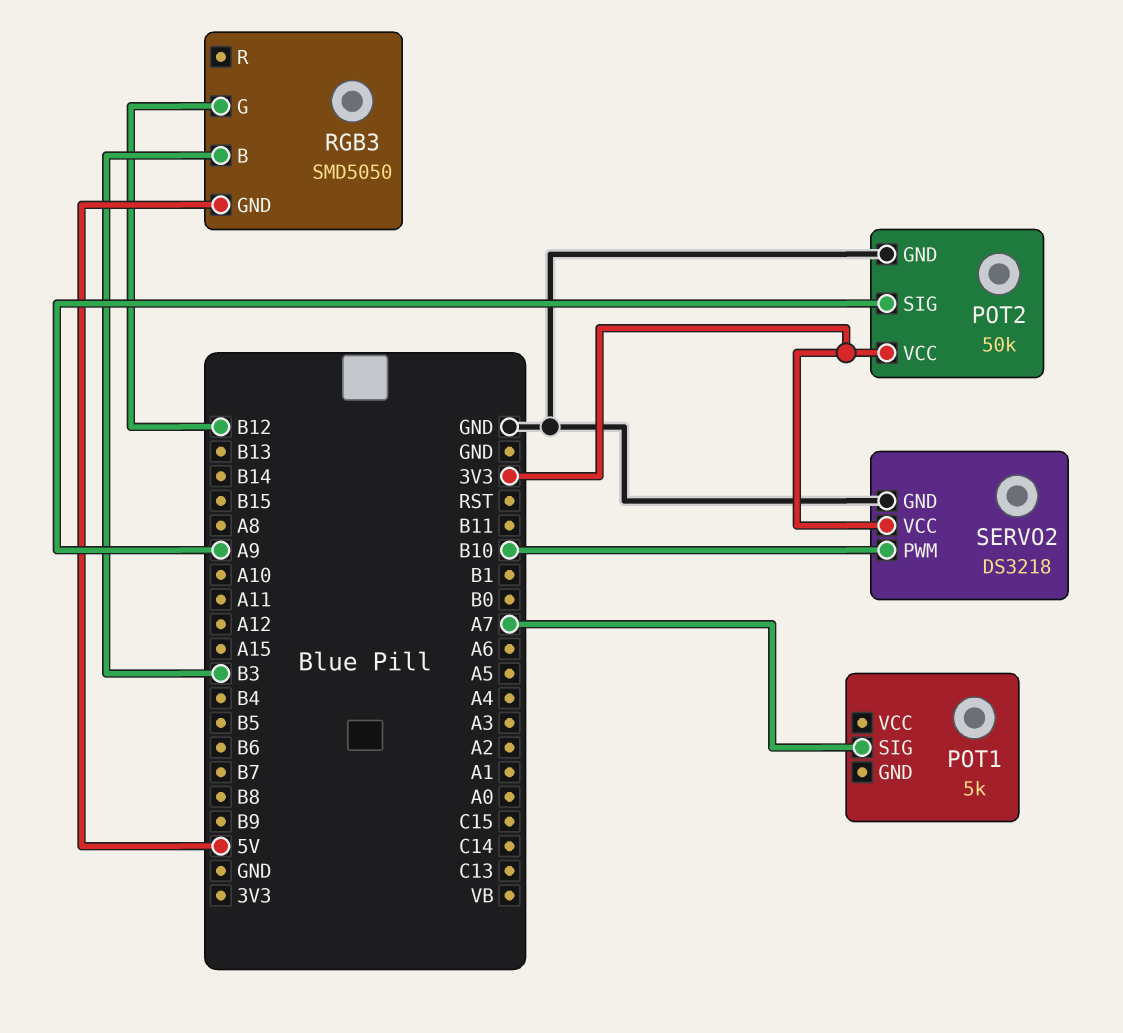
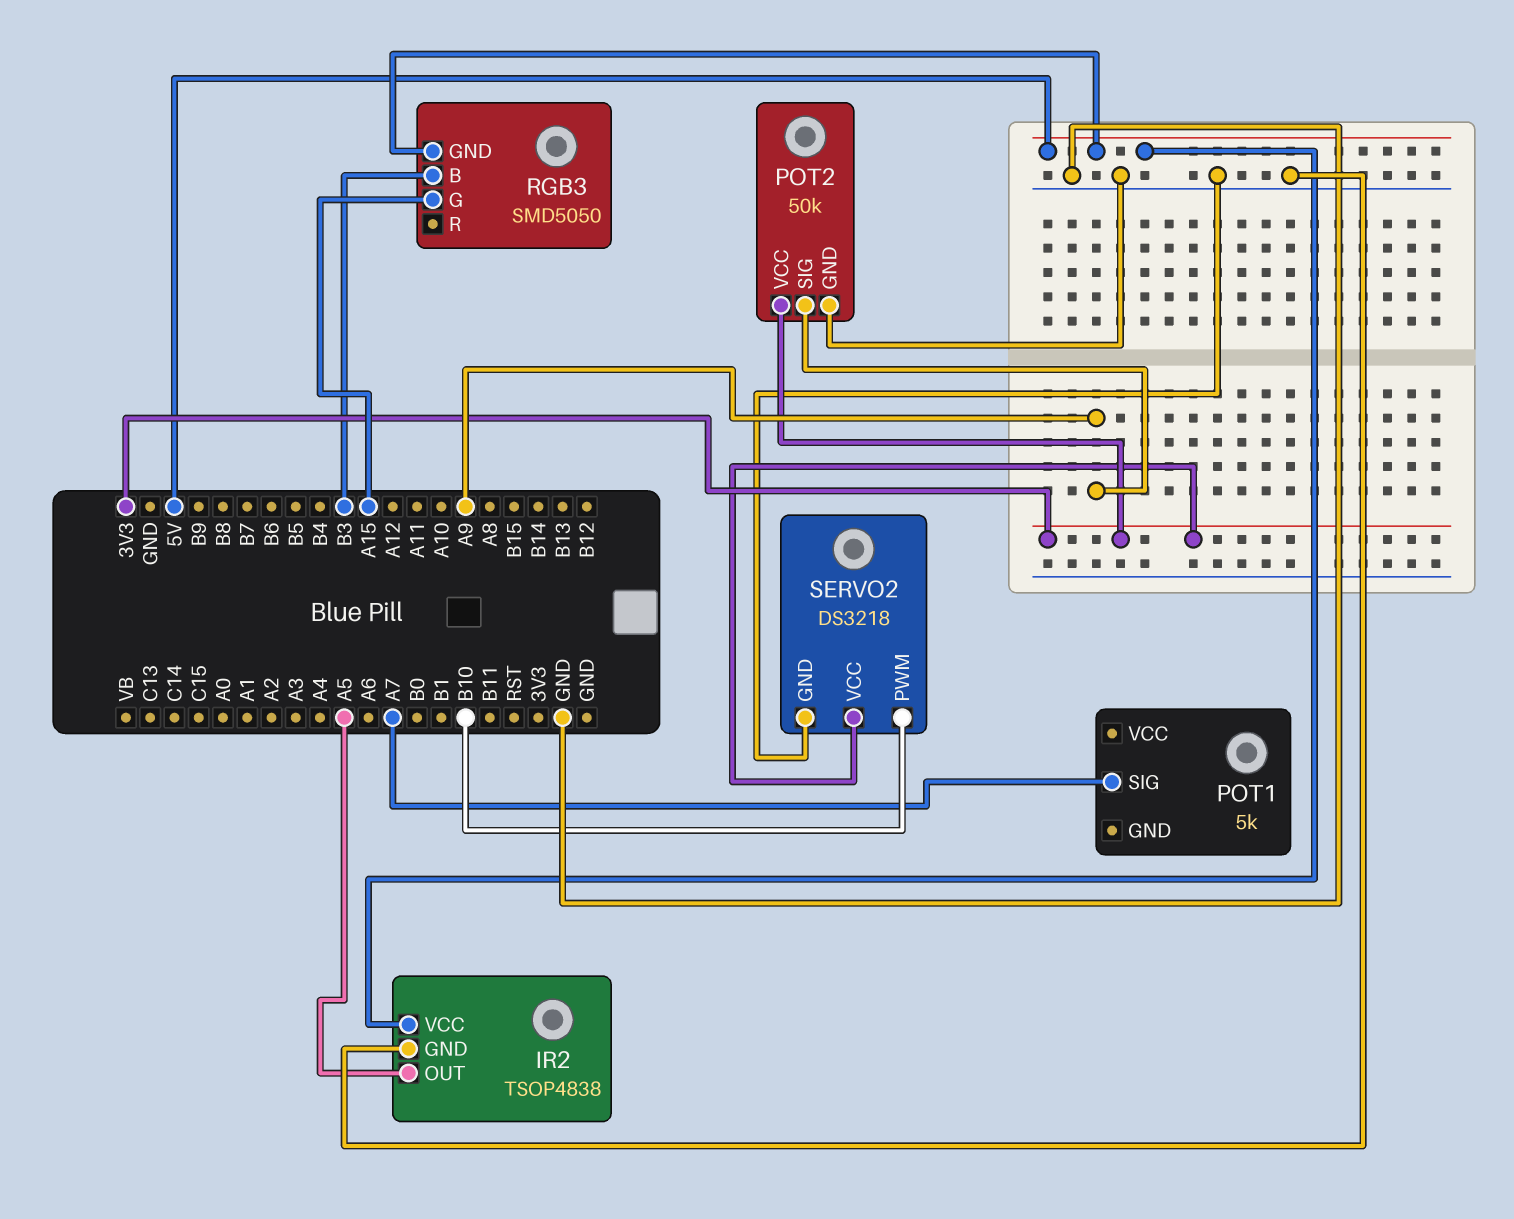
IR2: none -> TSOP4838
IR2 pin GND: none -> GND
IR2 pin OUT: none -> A5
IR2 pin VCC: none -> 5V
RGB3 pin G: B12 -> A15

